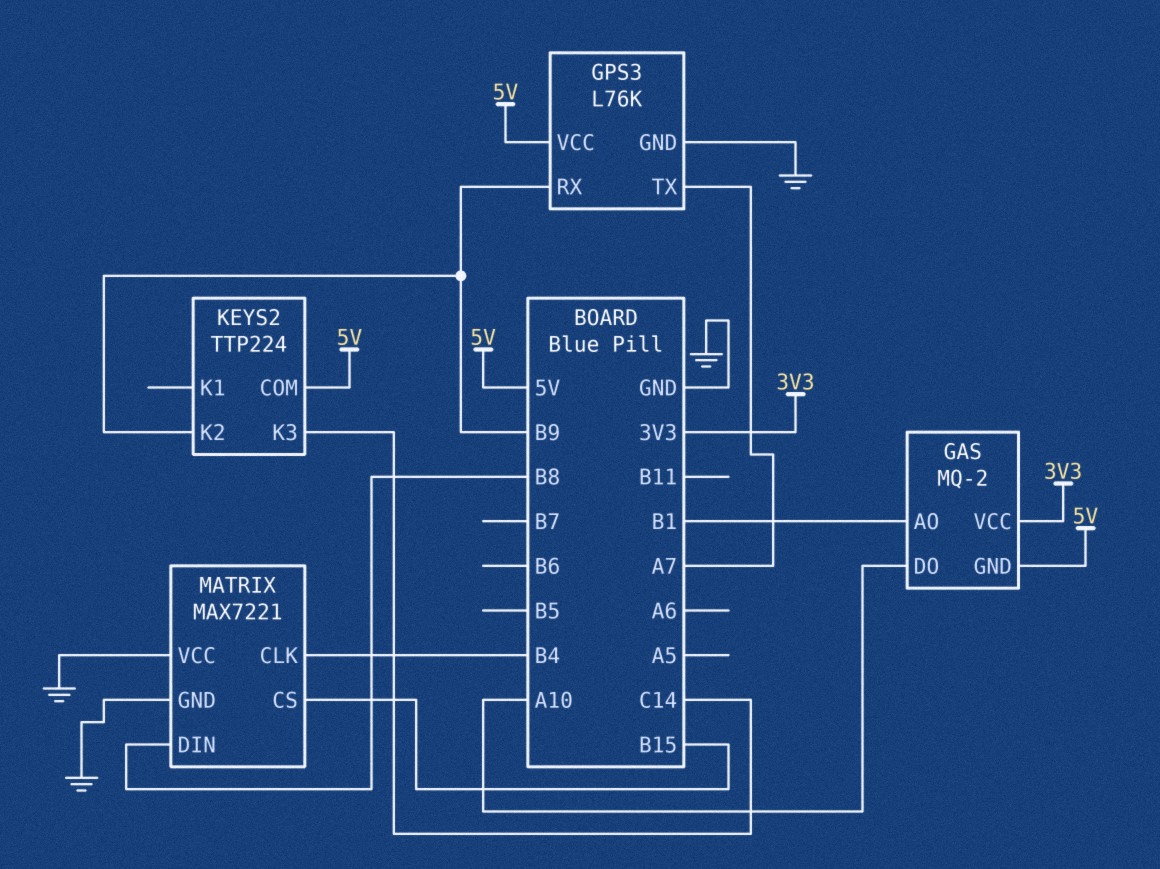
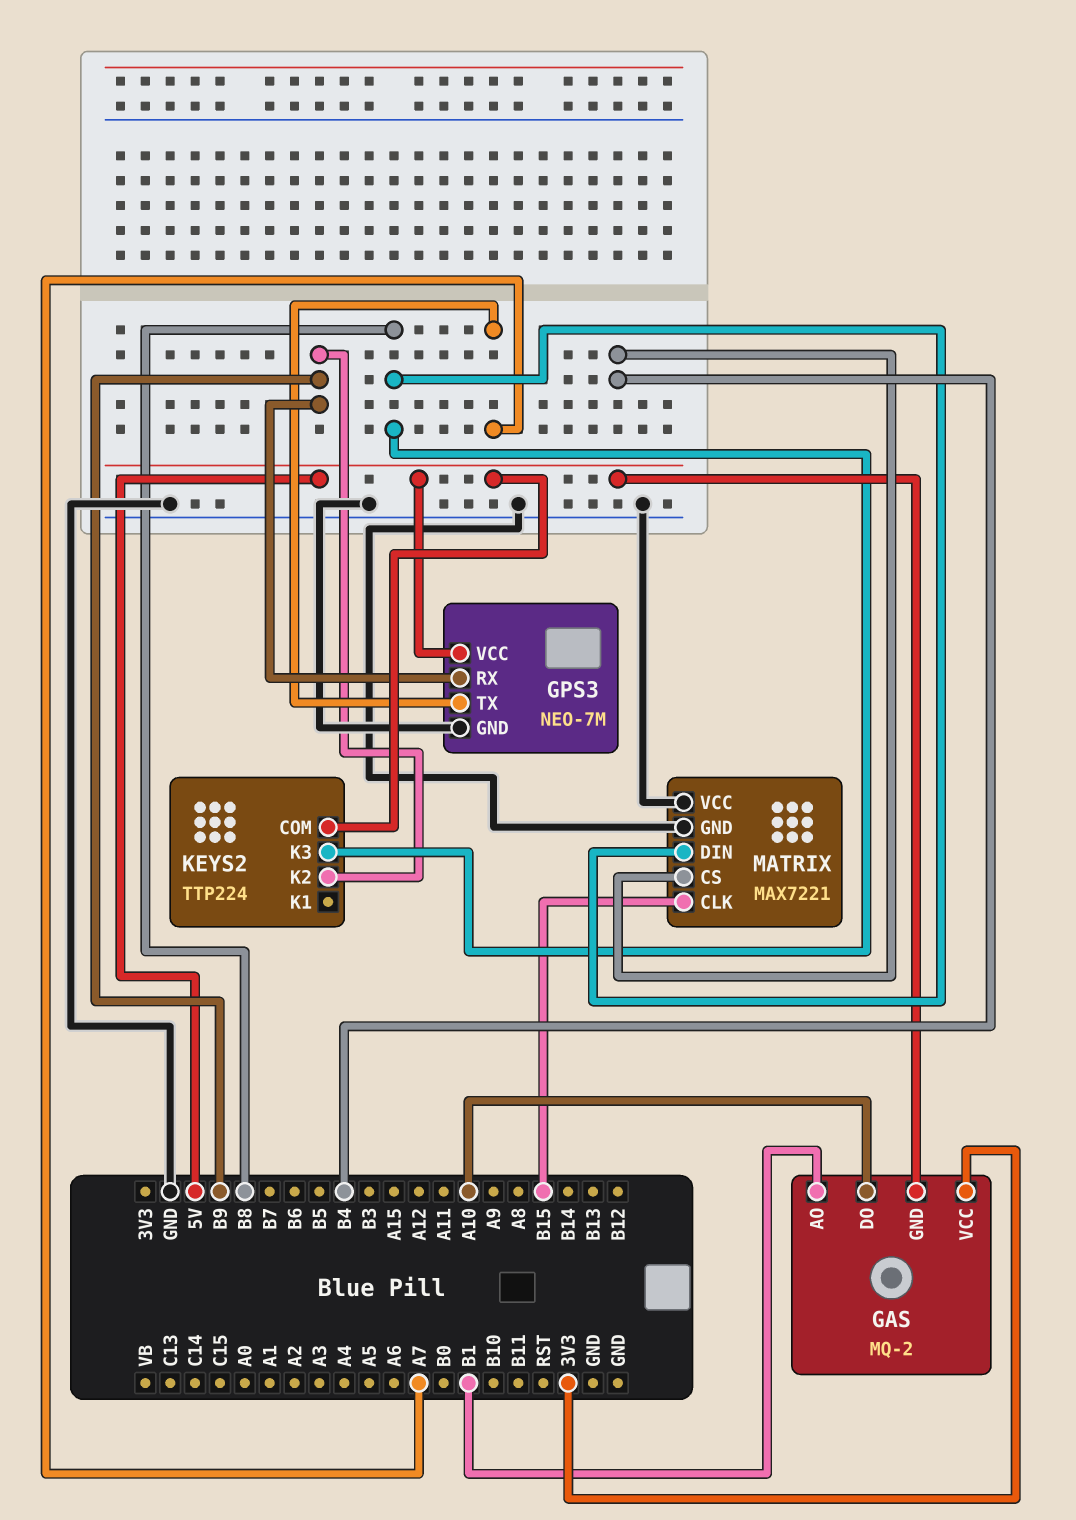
GPS3: L76K -> NEO-7M
KEYS2 pin K3: C14 -> B8
MATRIX pin CLK: B4 -> B15
MATRIX pin CS: B15 -> B4

